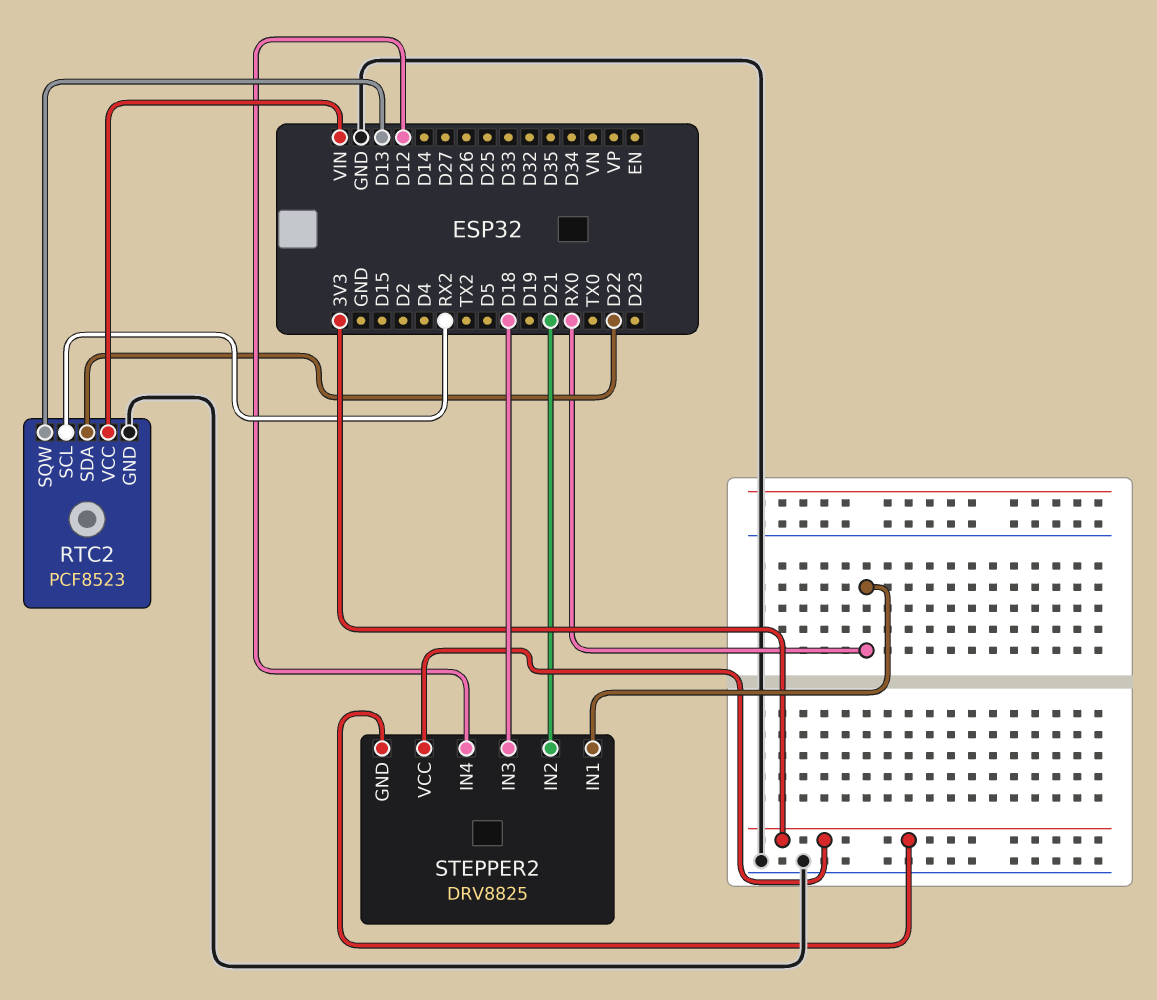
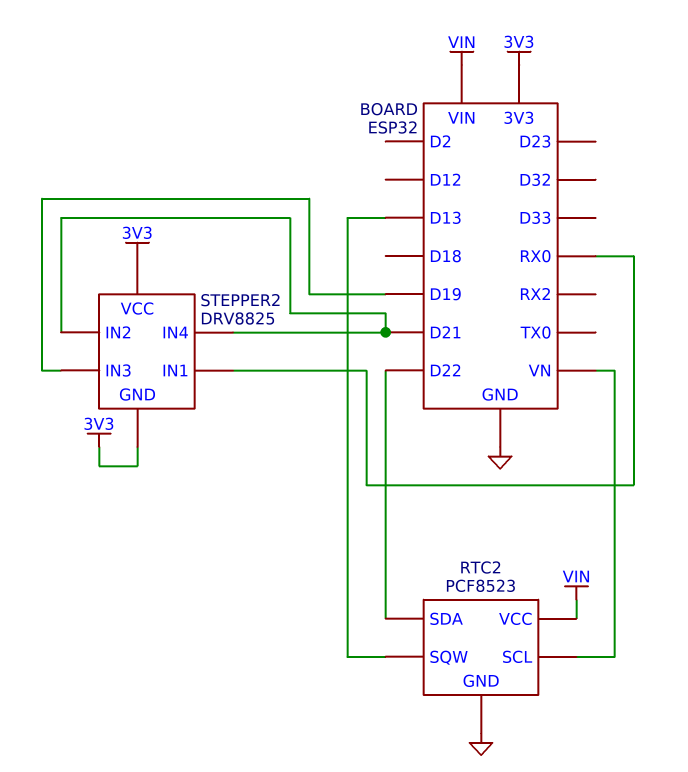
RTC2 pin SCL: RX2 -> VN
STEPPER2 pin IN3: D18 -> D19
STEPPER2 pin IN4: D12 -> D21

